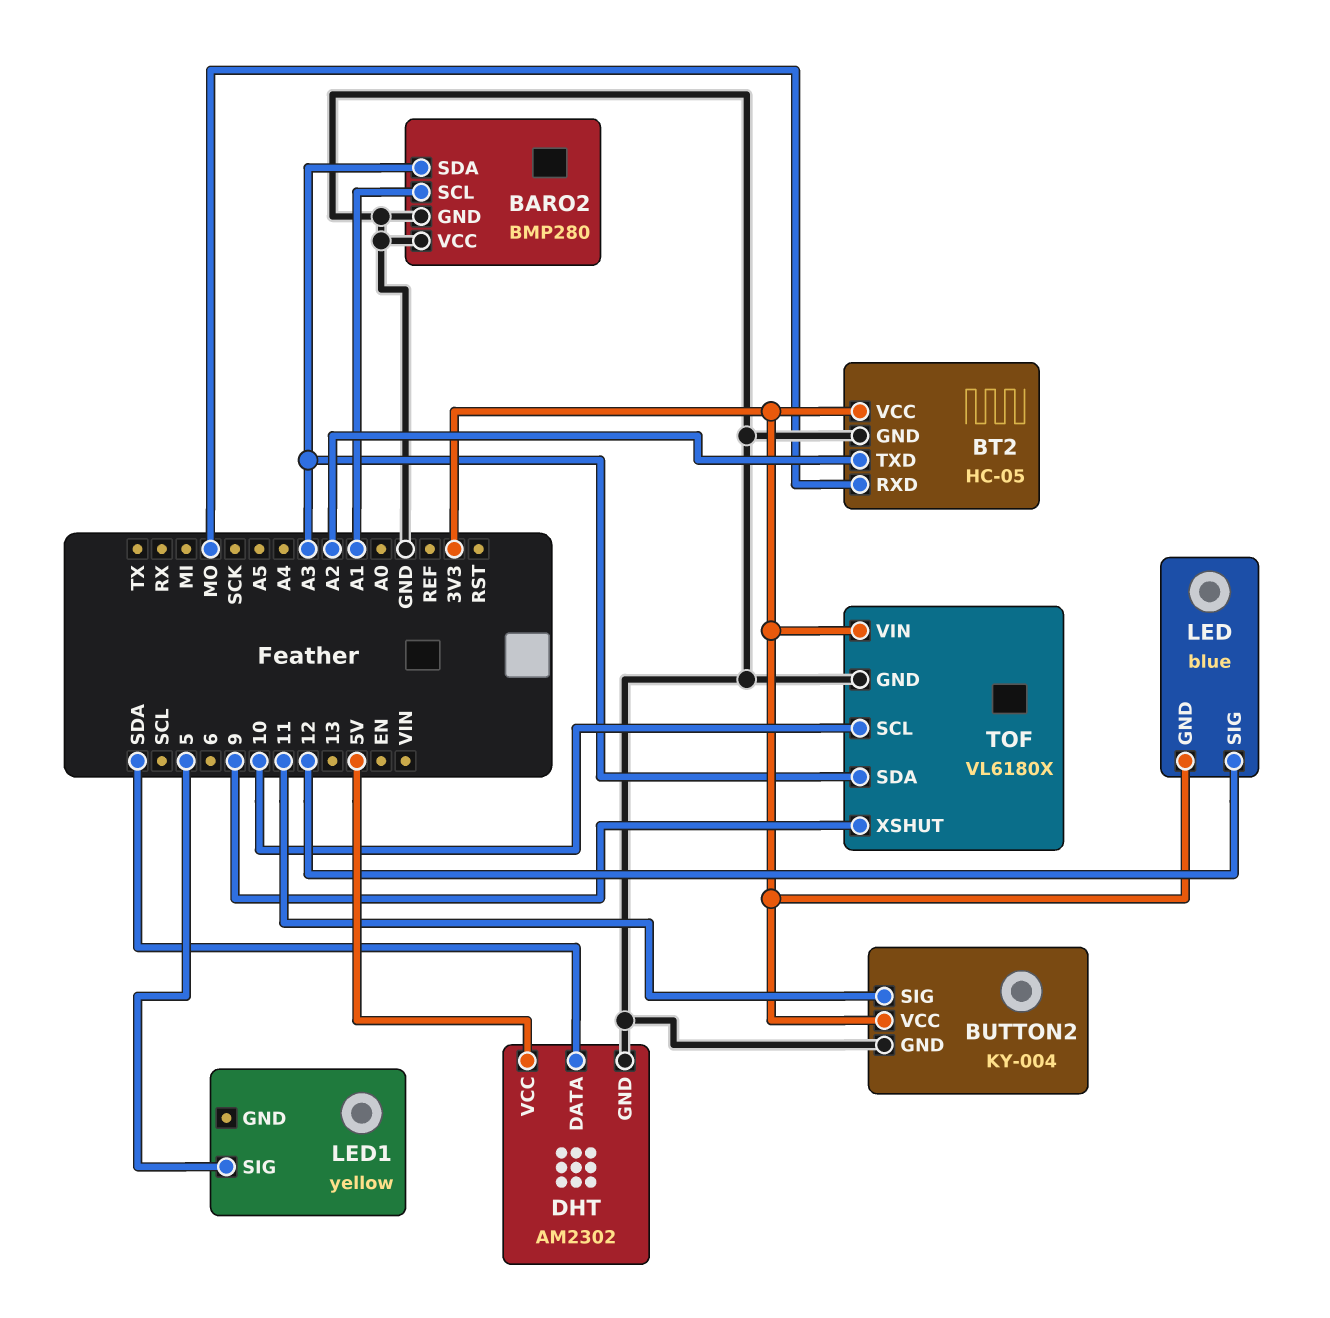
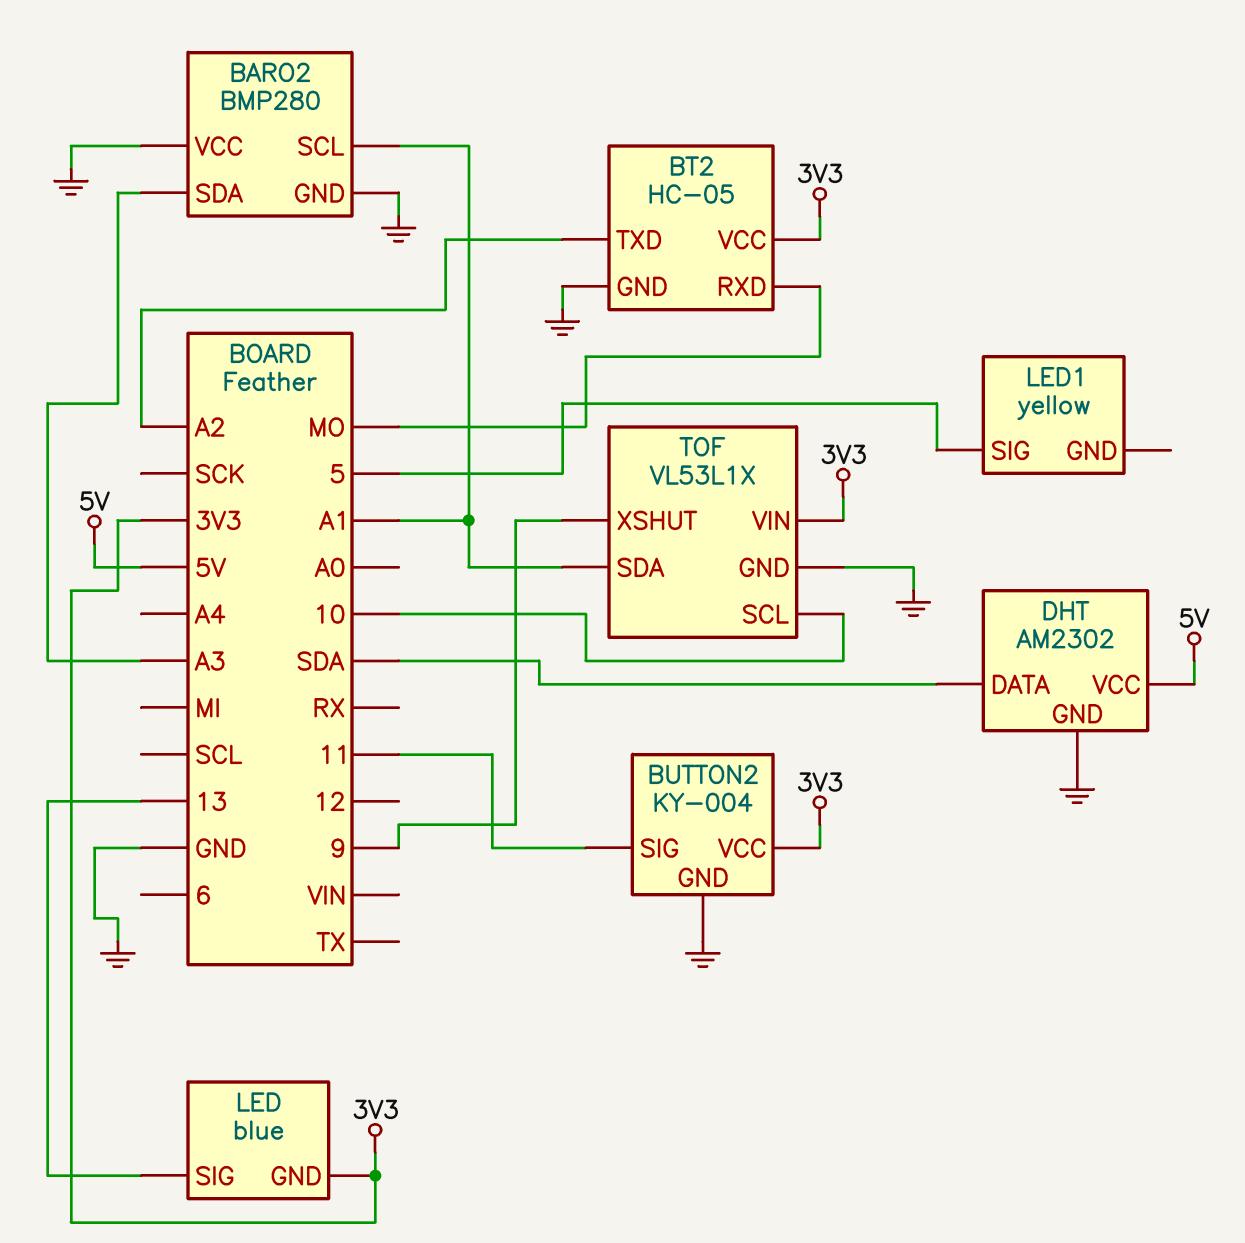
LED pin SIG: 12 -> 13
TOF: VL6180X -> VL53L1X
TOF pin SDA: A3 -> A1

